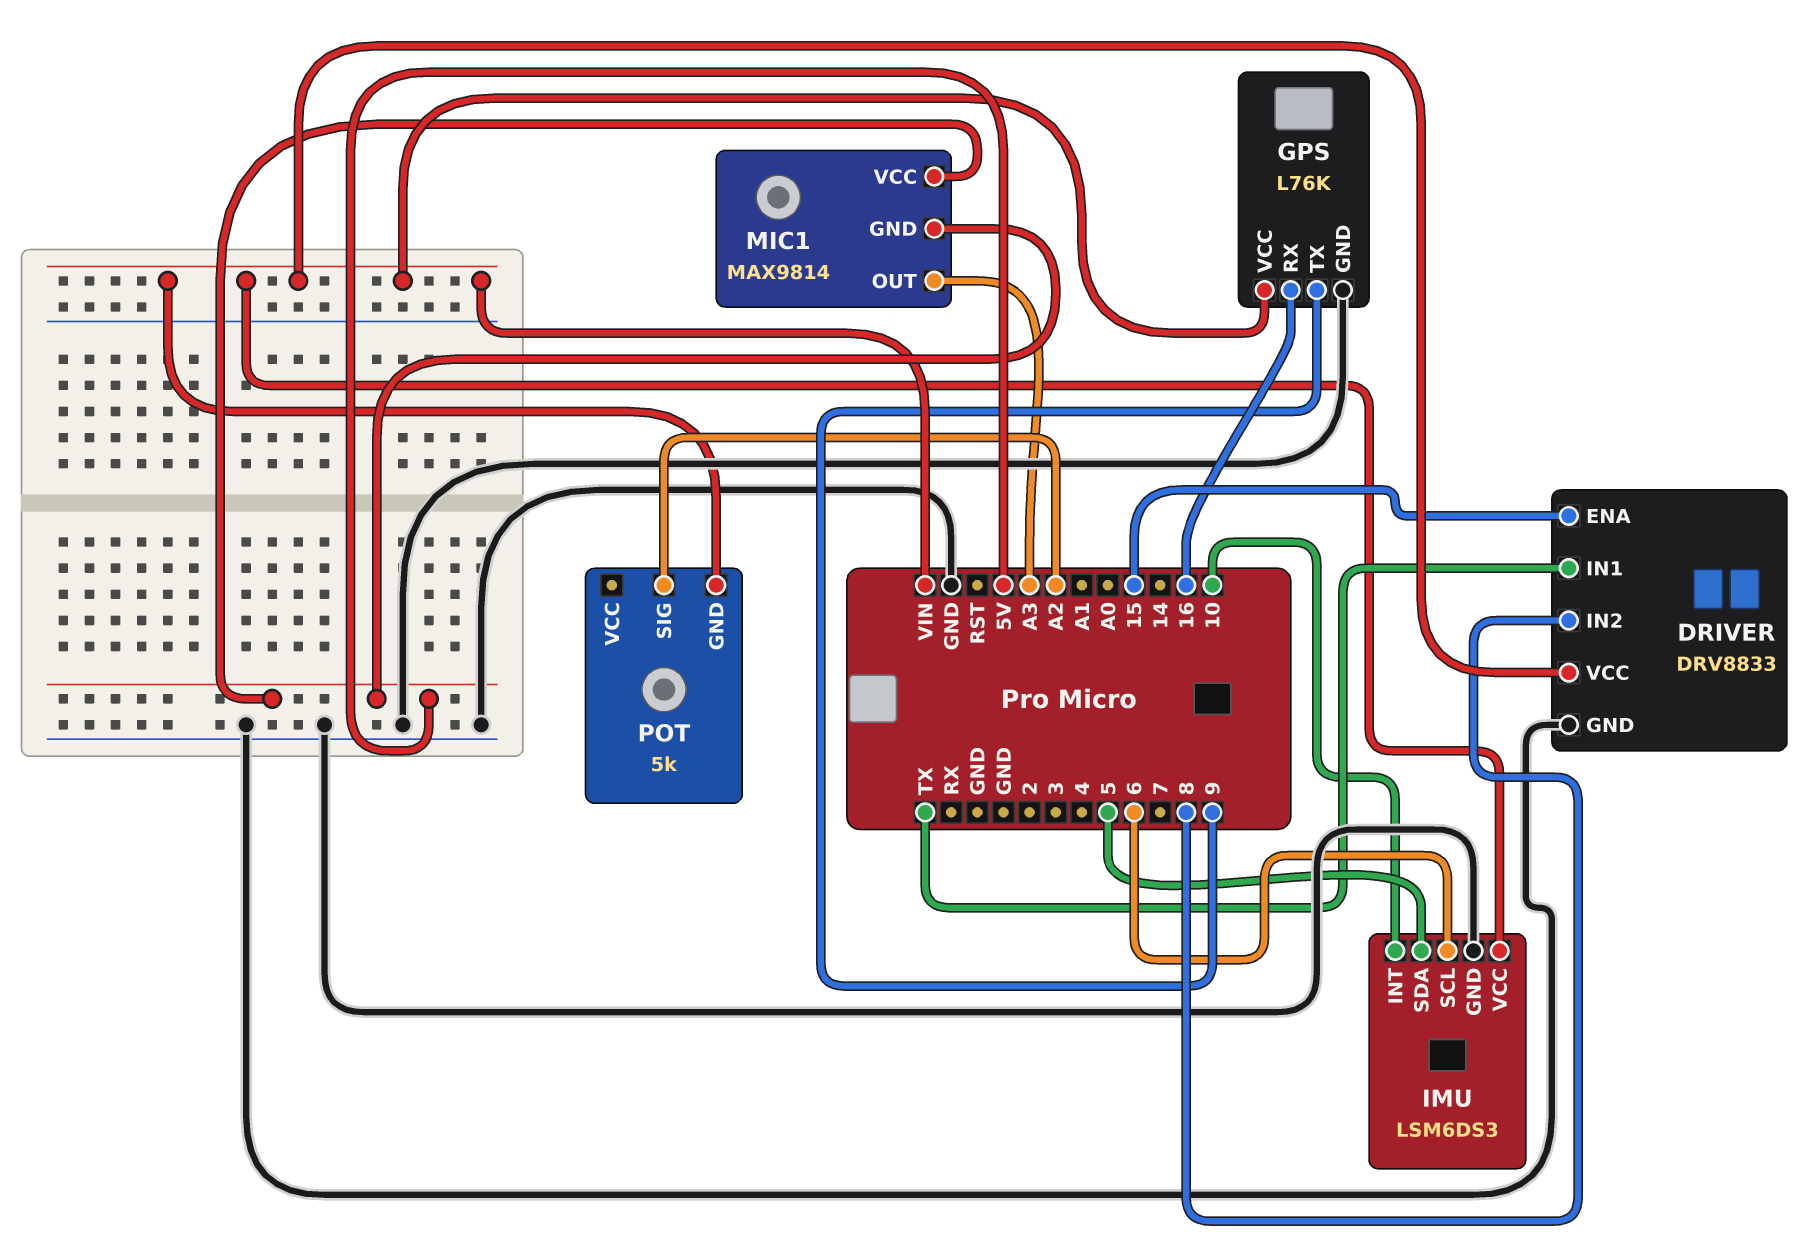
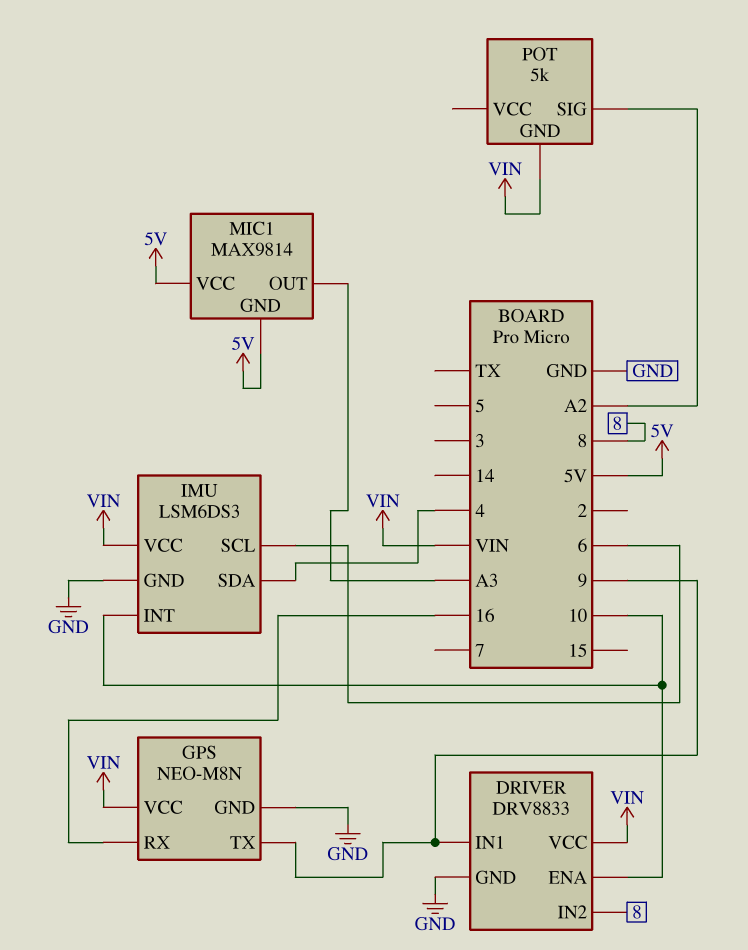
DRIVER pin ENA: 15 -> 10
DRIVER pin IN1: TX -> 9
GPS: L76K -> NEO-M8N
IMU pin SDA: 5 -> 4

